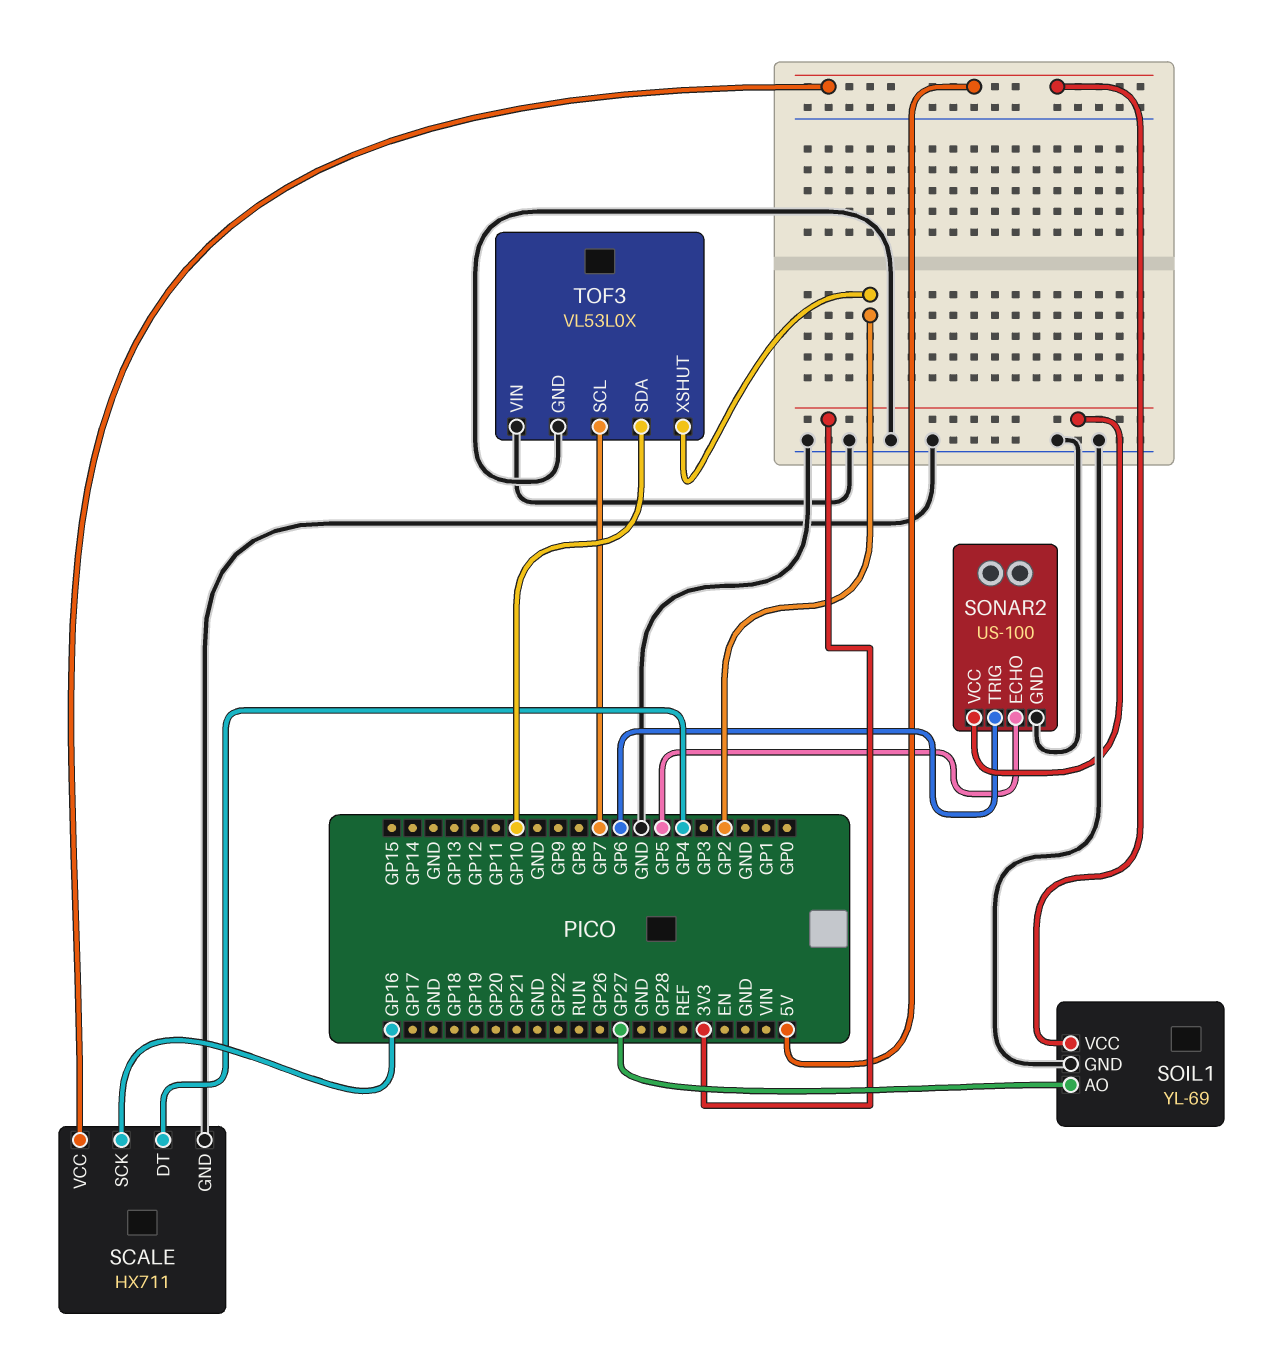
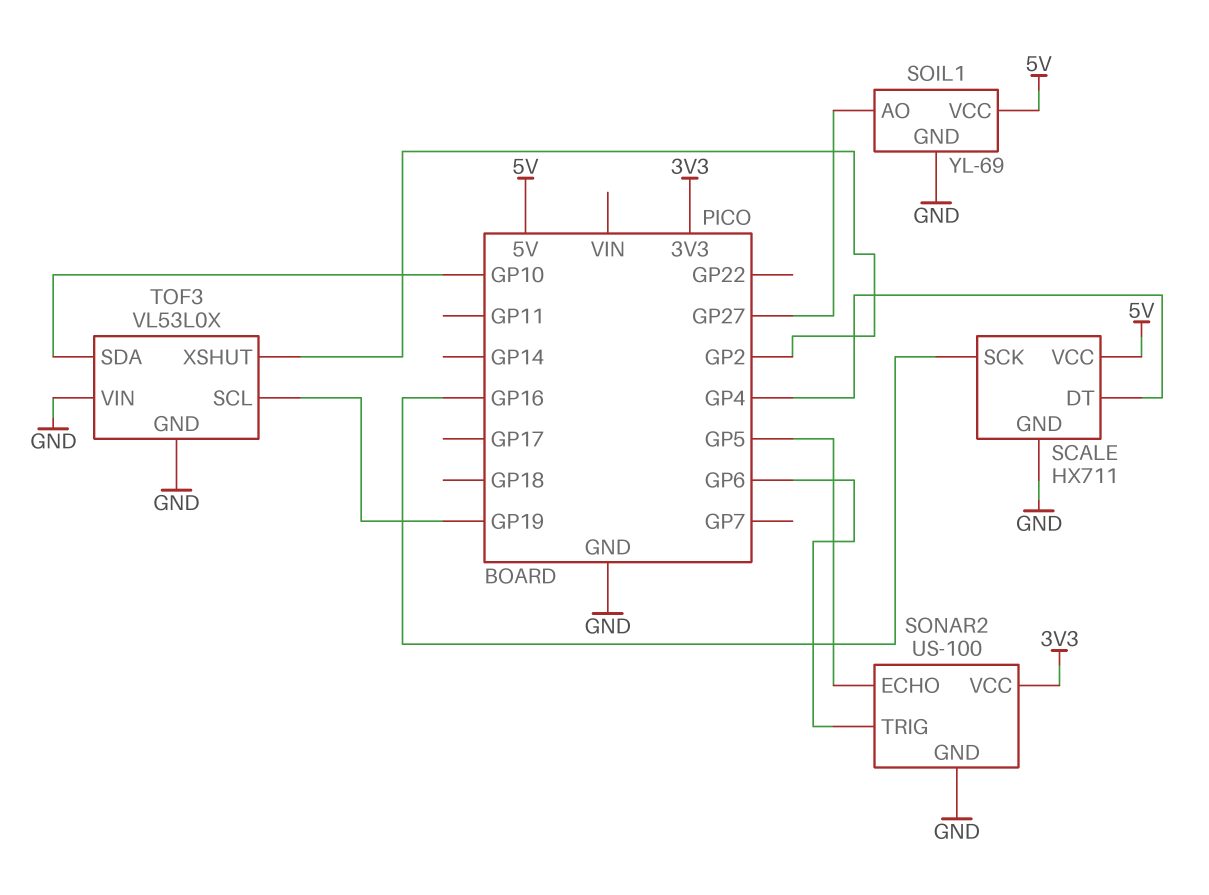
TOF3 pin SCL: GP7 -> GP19

